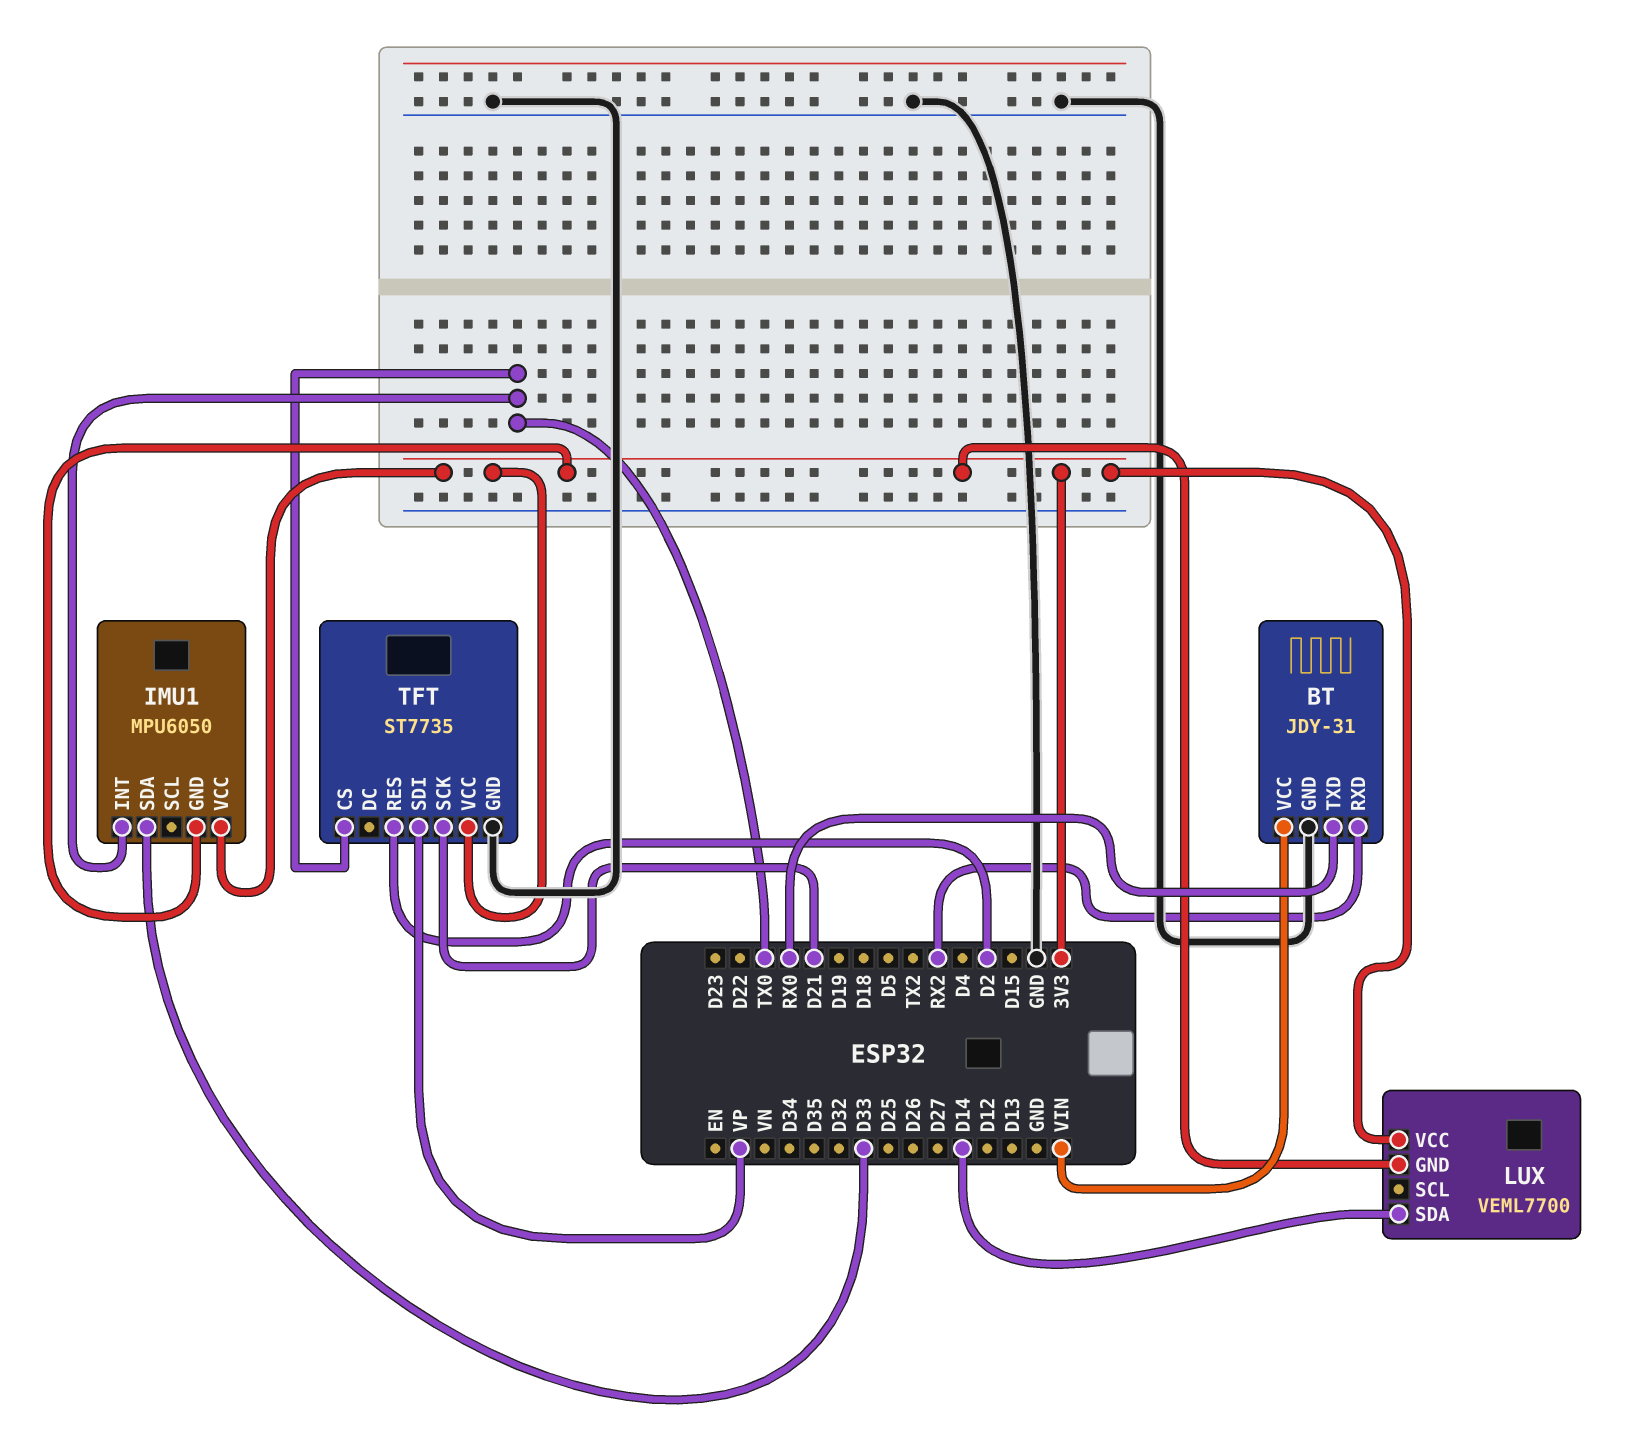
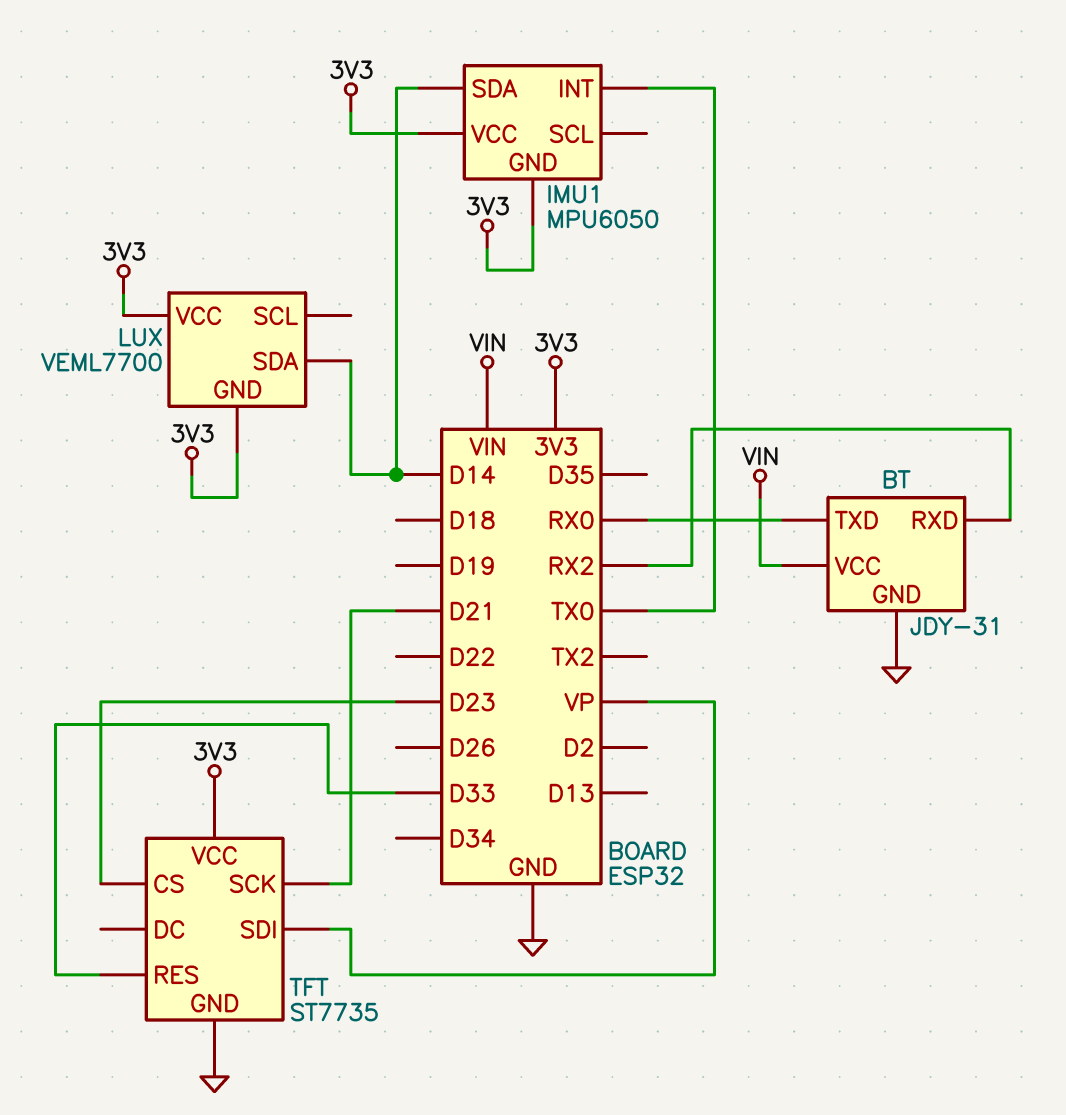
IMU1 pin SDA: D33 -> D14
TFT pin CS: TX0 -> D23
TFT pin RES: D2 -> D33

